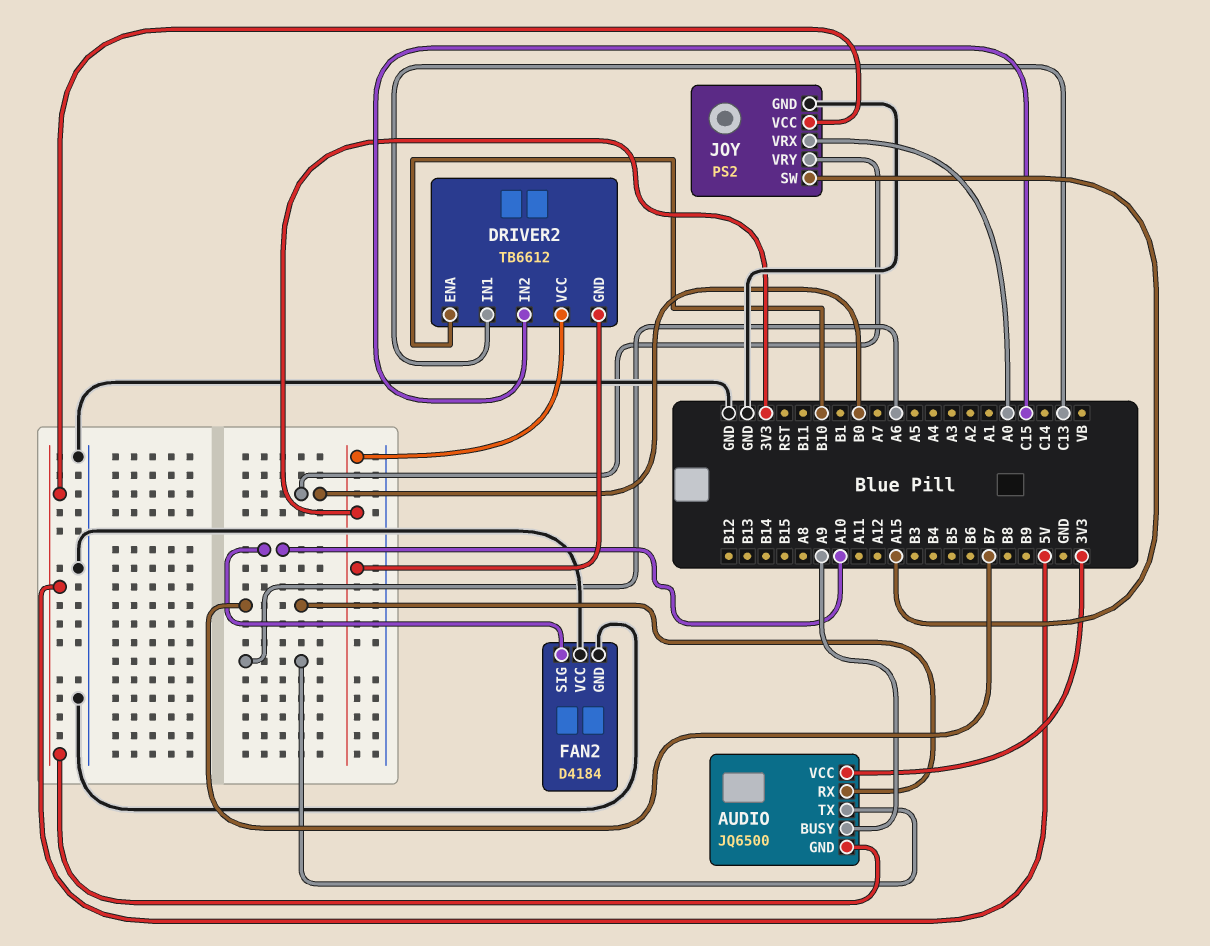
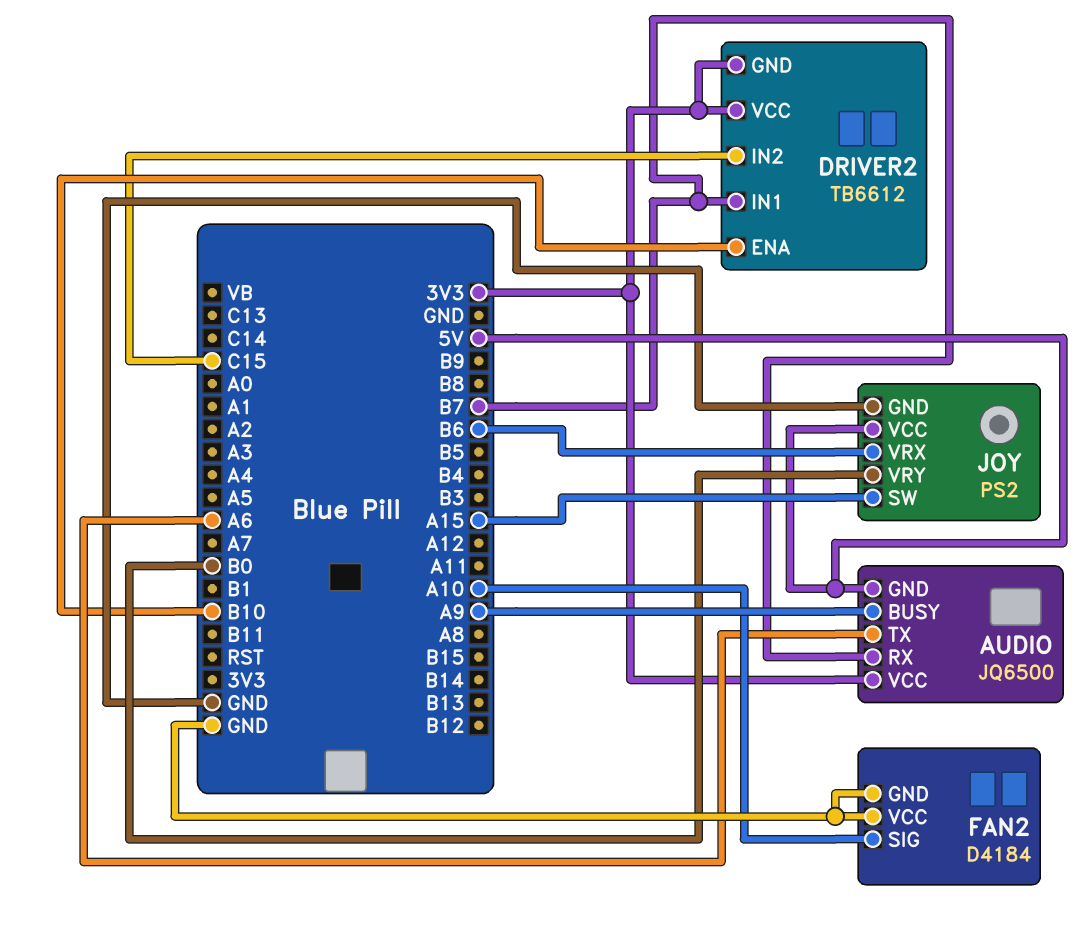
DRIVER2 pin IN1: C13 -> B7
JOY pin VRX: A0 -> B6

